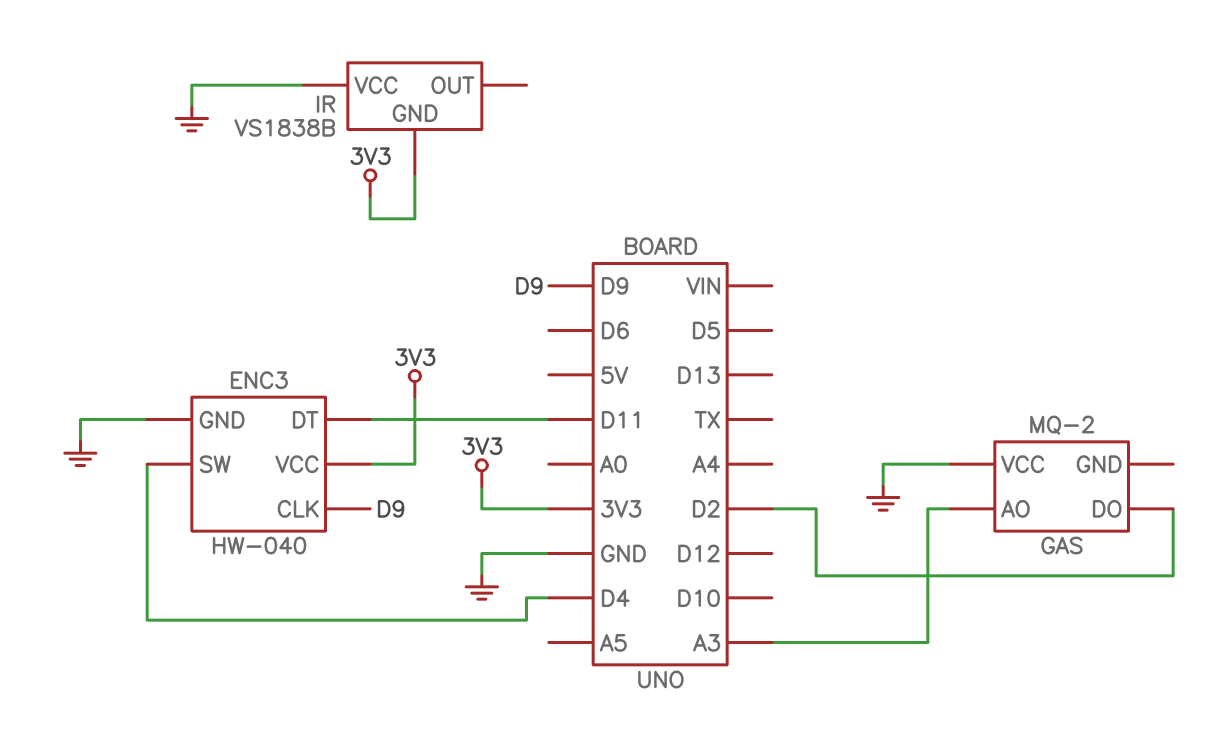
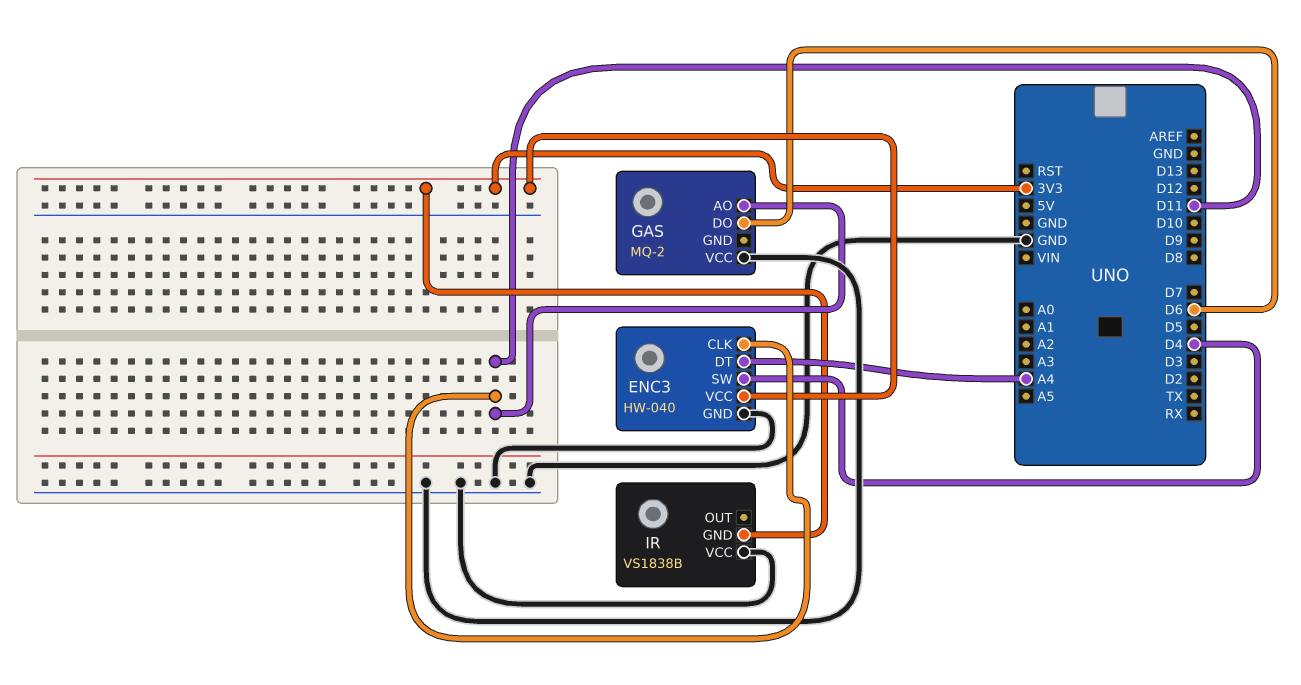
ENC3 pin CLK: D9 -> D11
ENC3 pin DT: D11 -> A4
GAS pin AO: A3 -> D11
GAS pin DO: D2 -> D6

